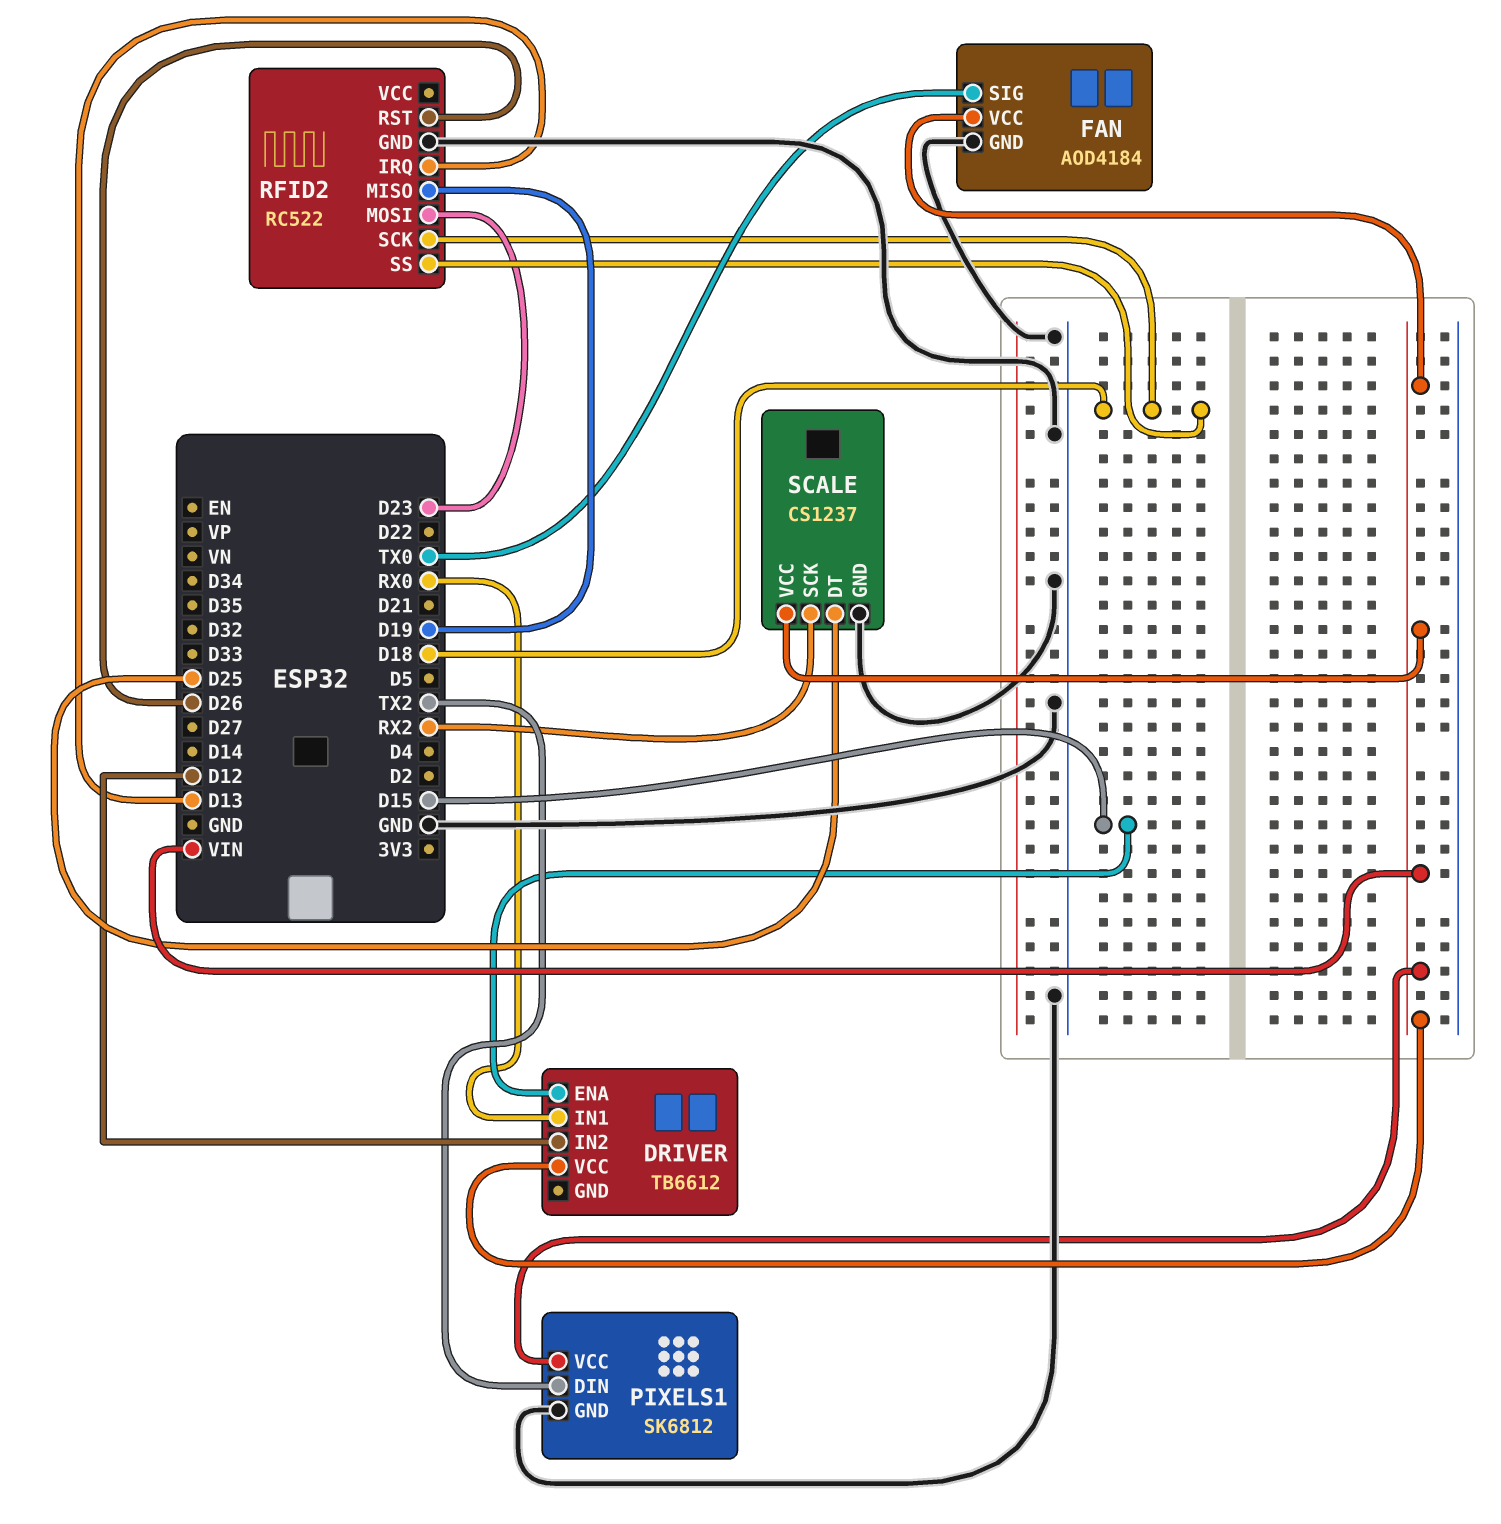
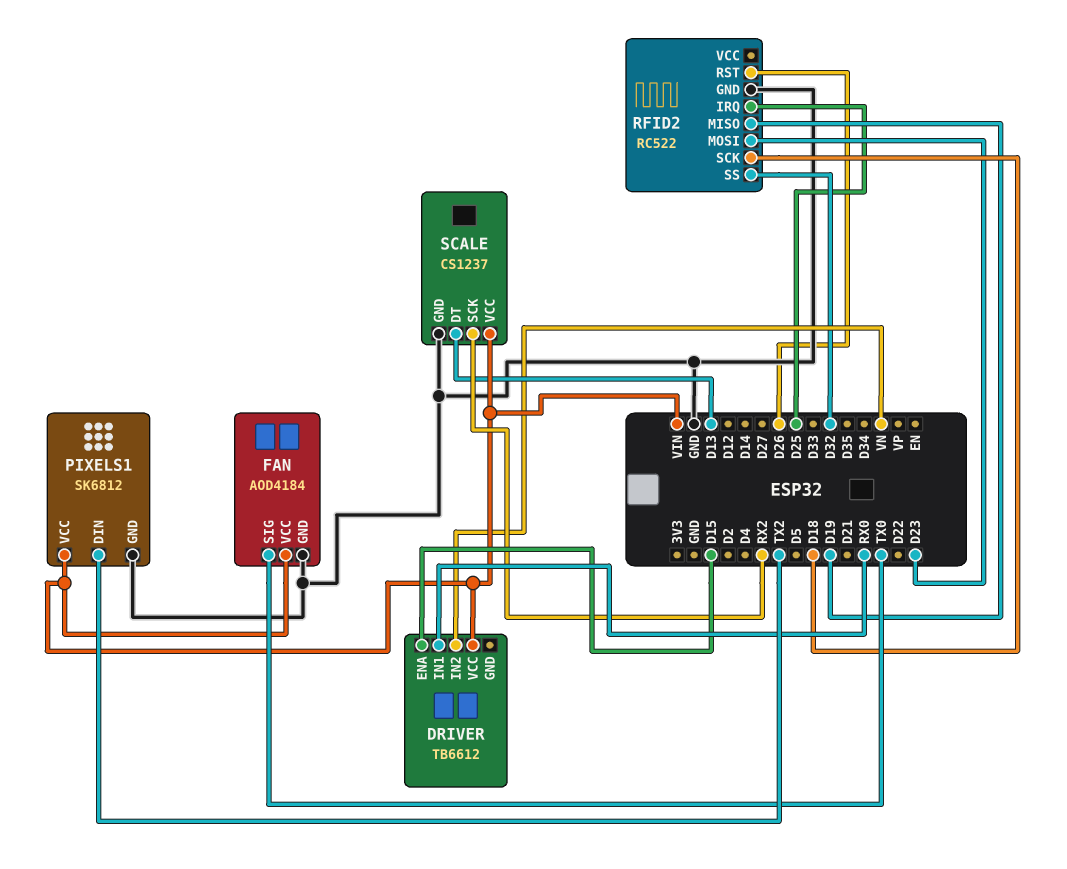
DRIVER pin IN2: D12 -> VN
RFID2 pin IRQ: D13 -> D25
RFID2 pin SS: D18 -> D32
SCALE pin DT: D25 -> D13

